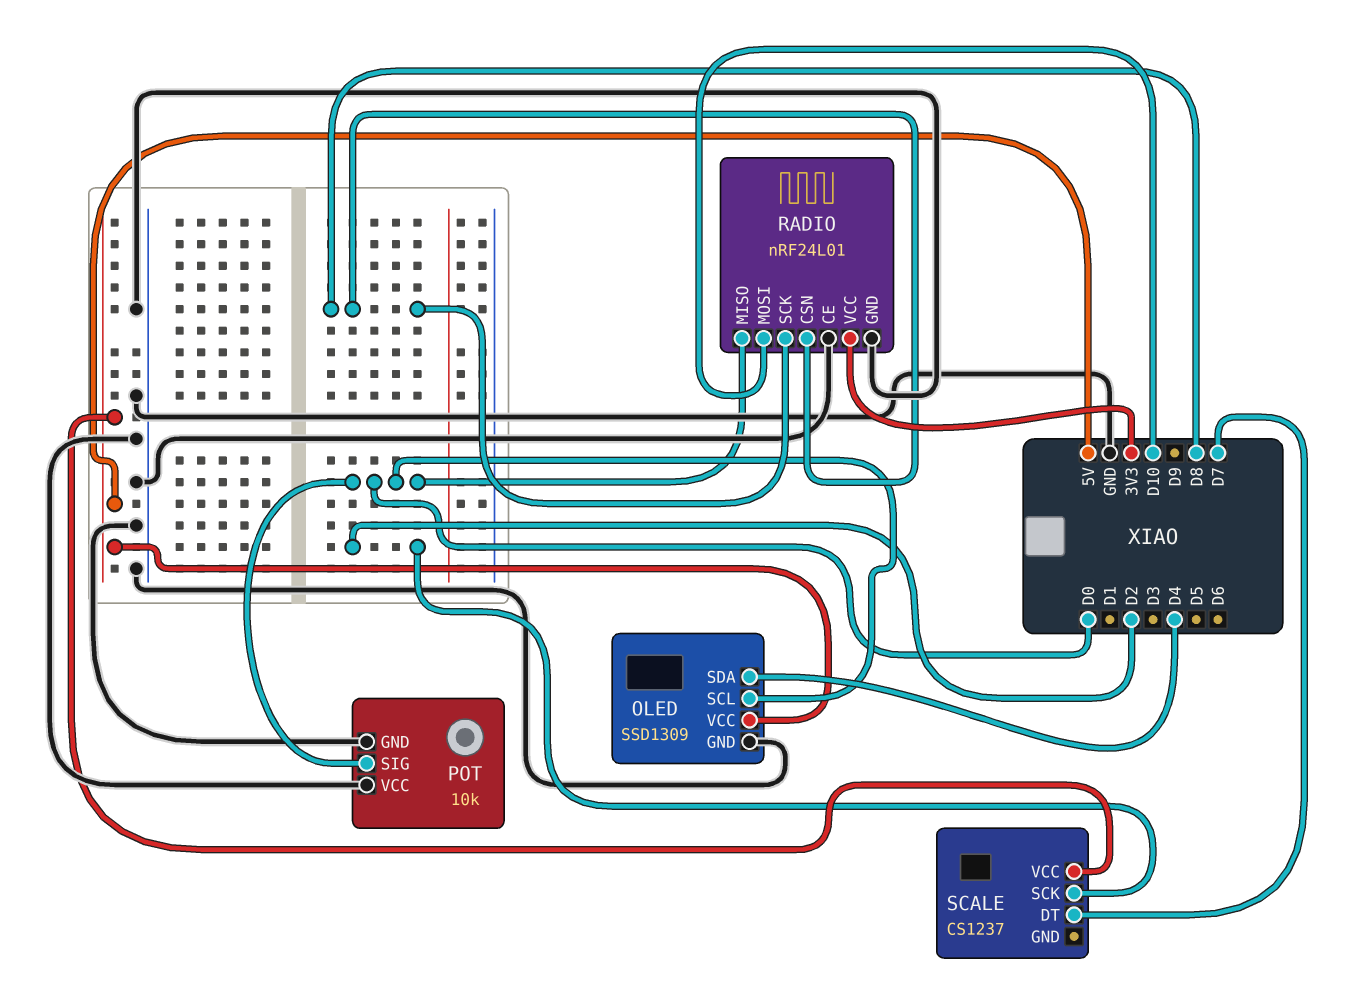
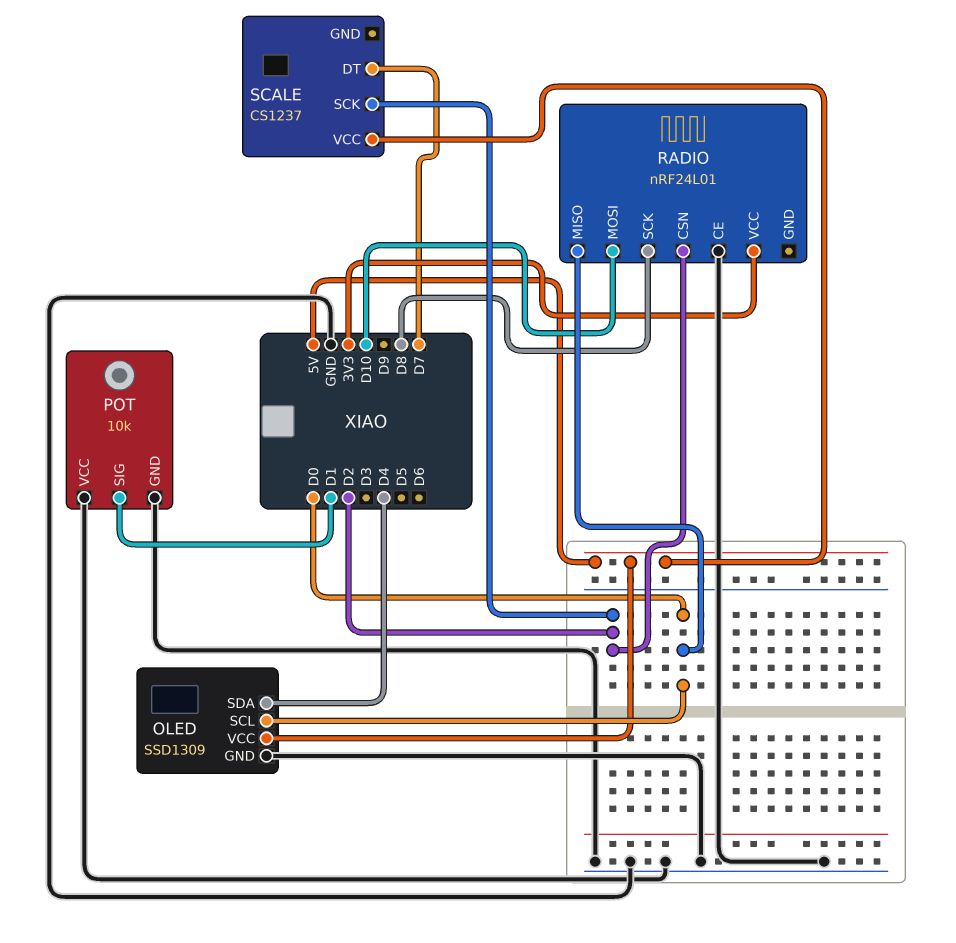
POT pin SIG: D0 -> D1
RADIO pin CSN: D8 -> D2
RADIO pin GND: GND -> none

